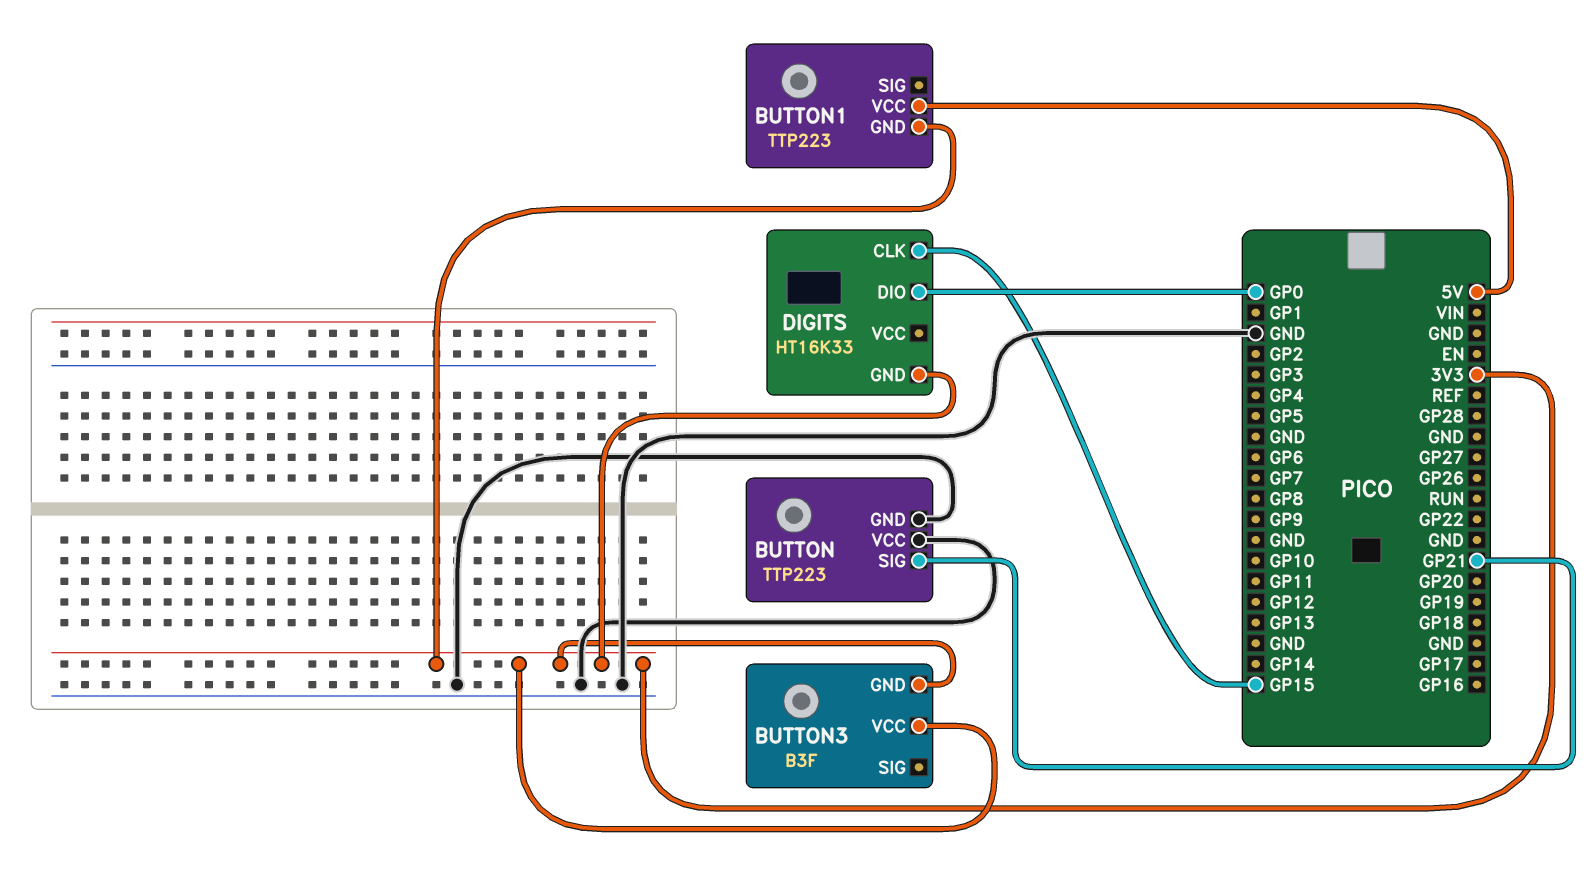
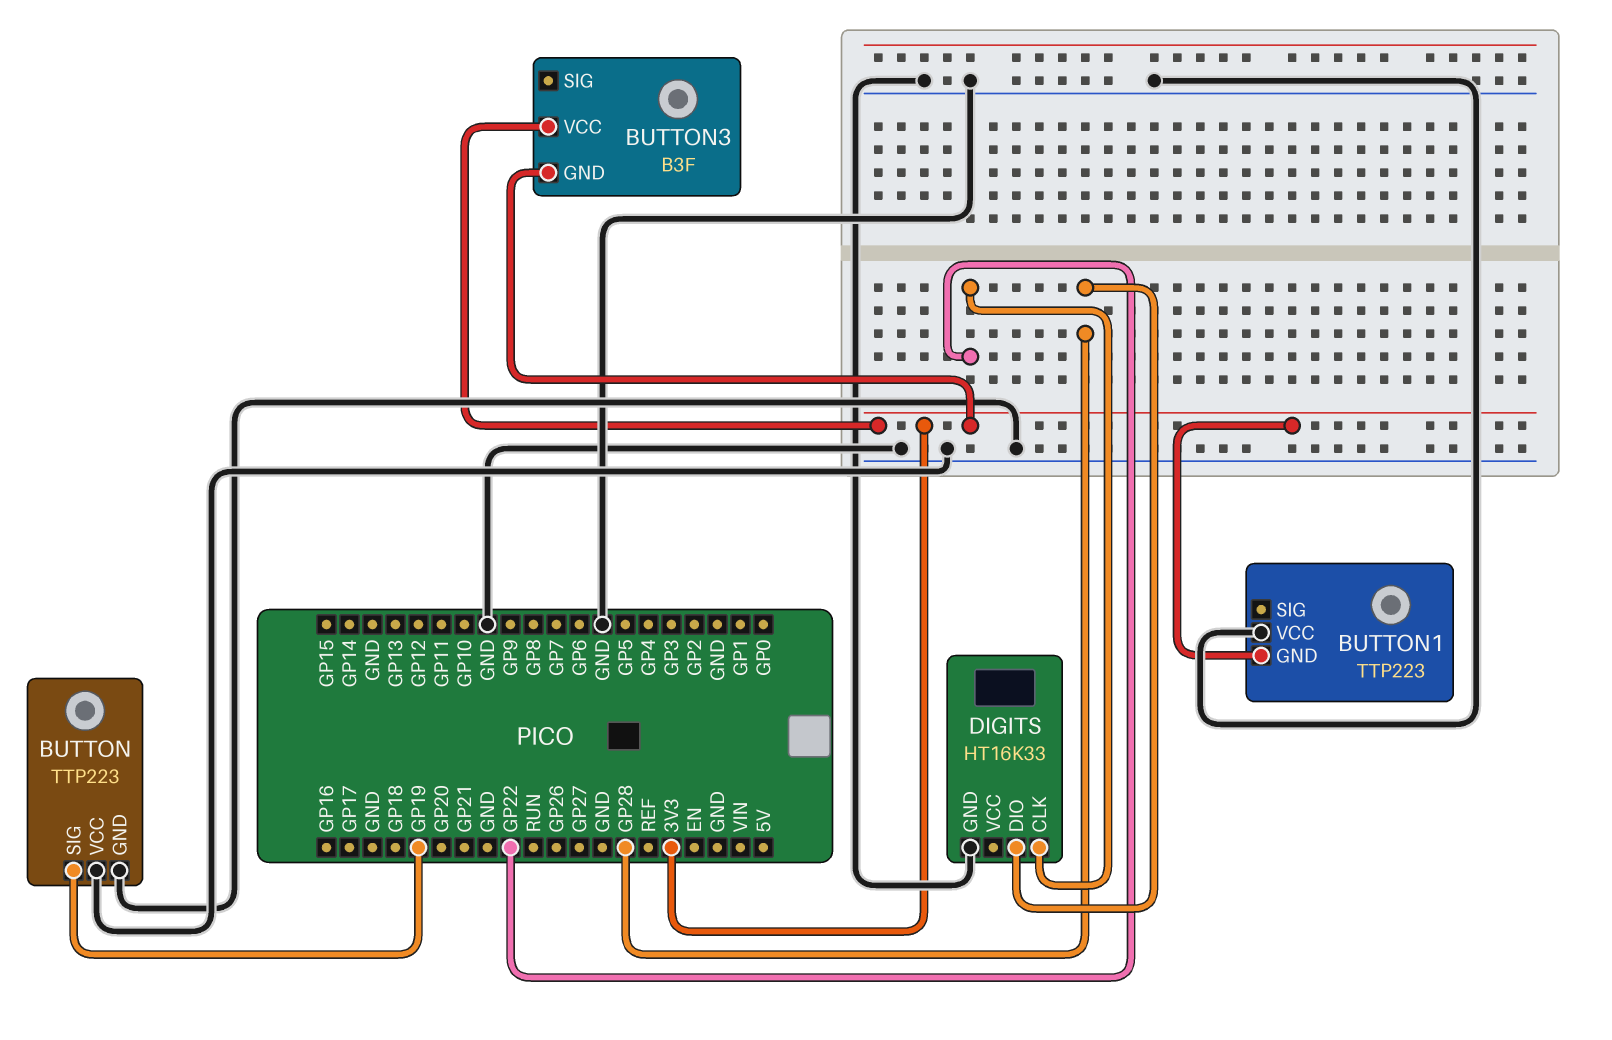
BUTTON pin SIG: GP21 -> GP19
BUTTON1 pin VCC: 5V -> GND
DIGITS pin CLK: GP15 -> GP22
DIGITS pin DIO: GP0 -> GP28
DIGITS pin GND: 3V3 -> GND

